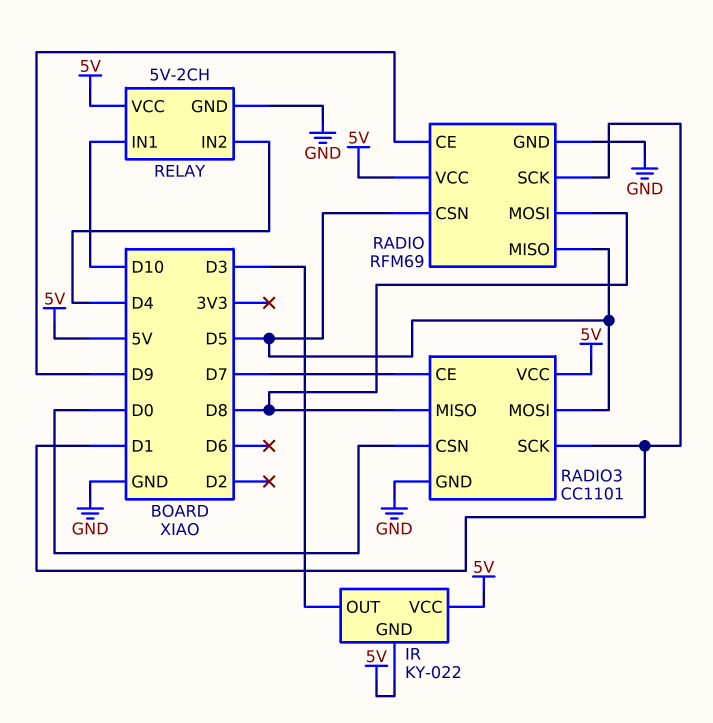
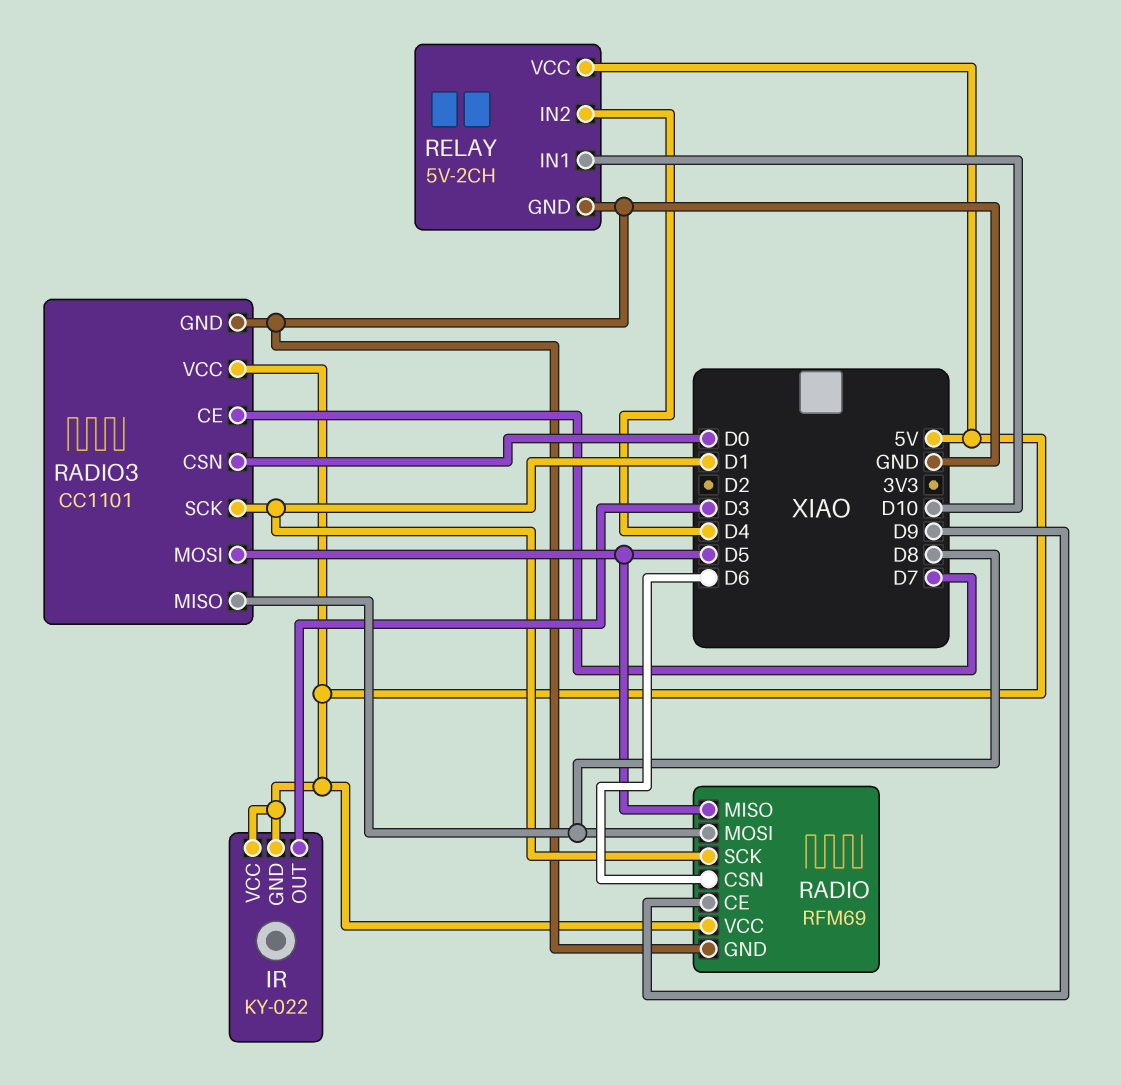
RADIO pin CSN: D5 -> D6

